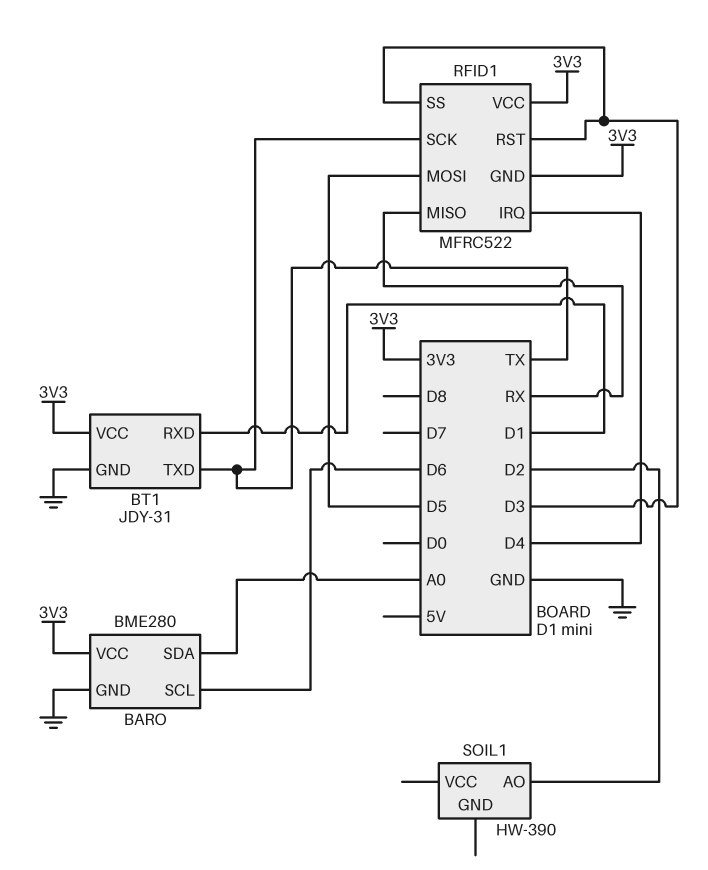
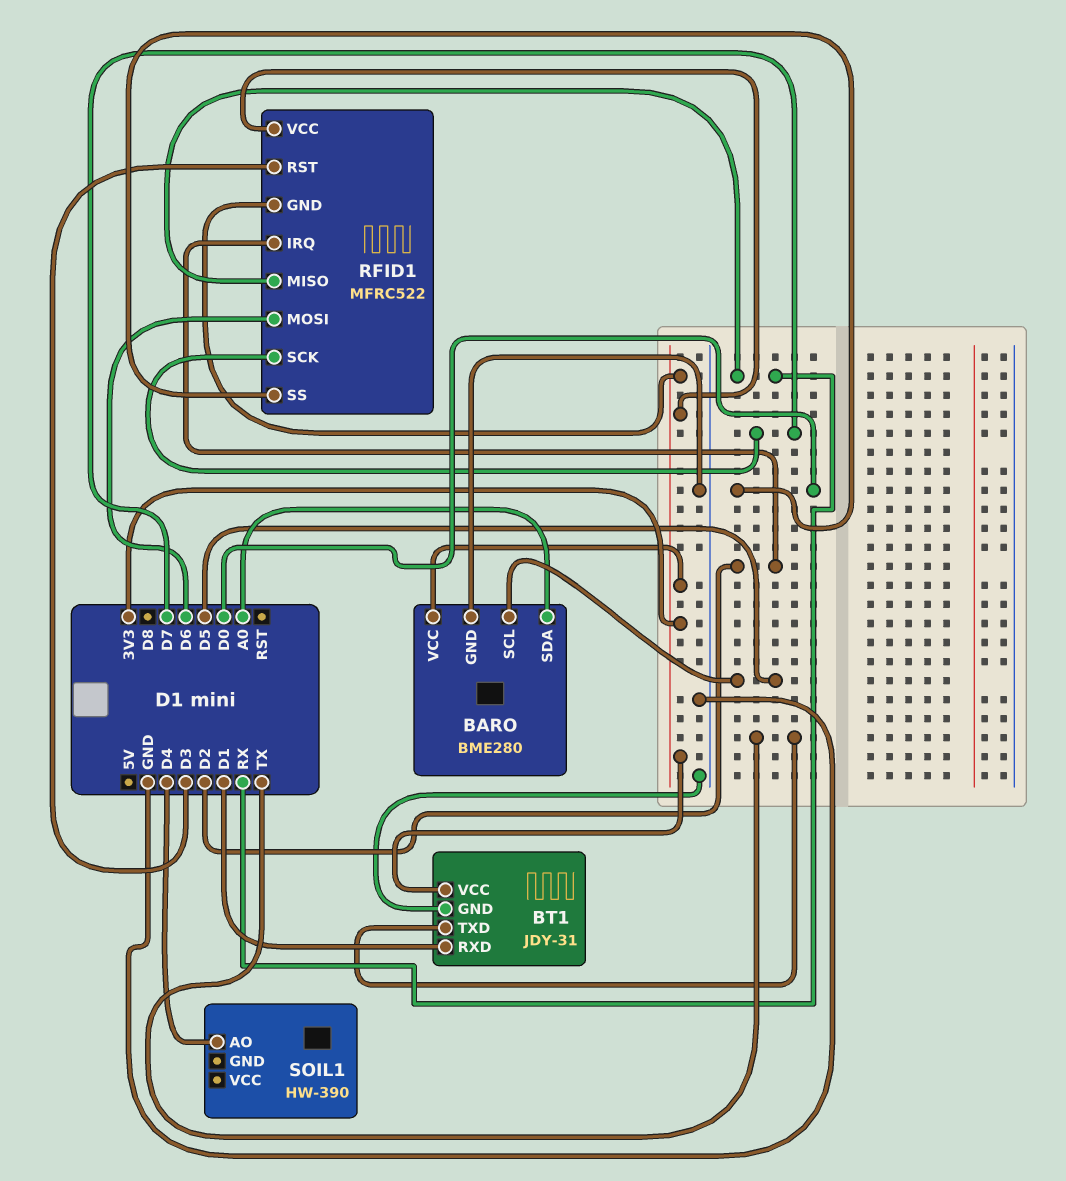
BARO pin SCL: D6 -> D5
RFID1 pin IRQ: D4 -> D2
RFID1 pin MOSI: D5 -> D6
RFID1 pin SCK: TX -> D7
RFID1 pin SS: D3 -> D0
SOIL1 pin AO: D2 -> D4

